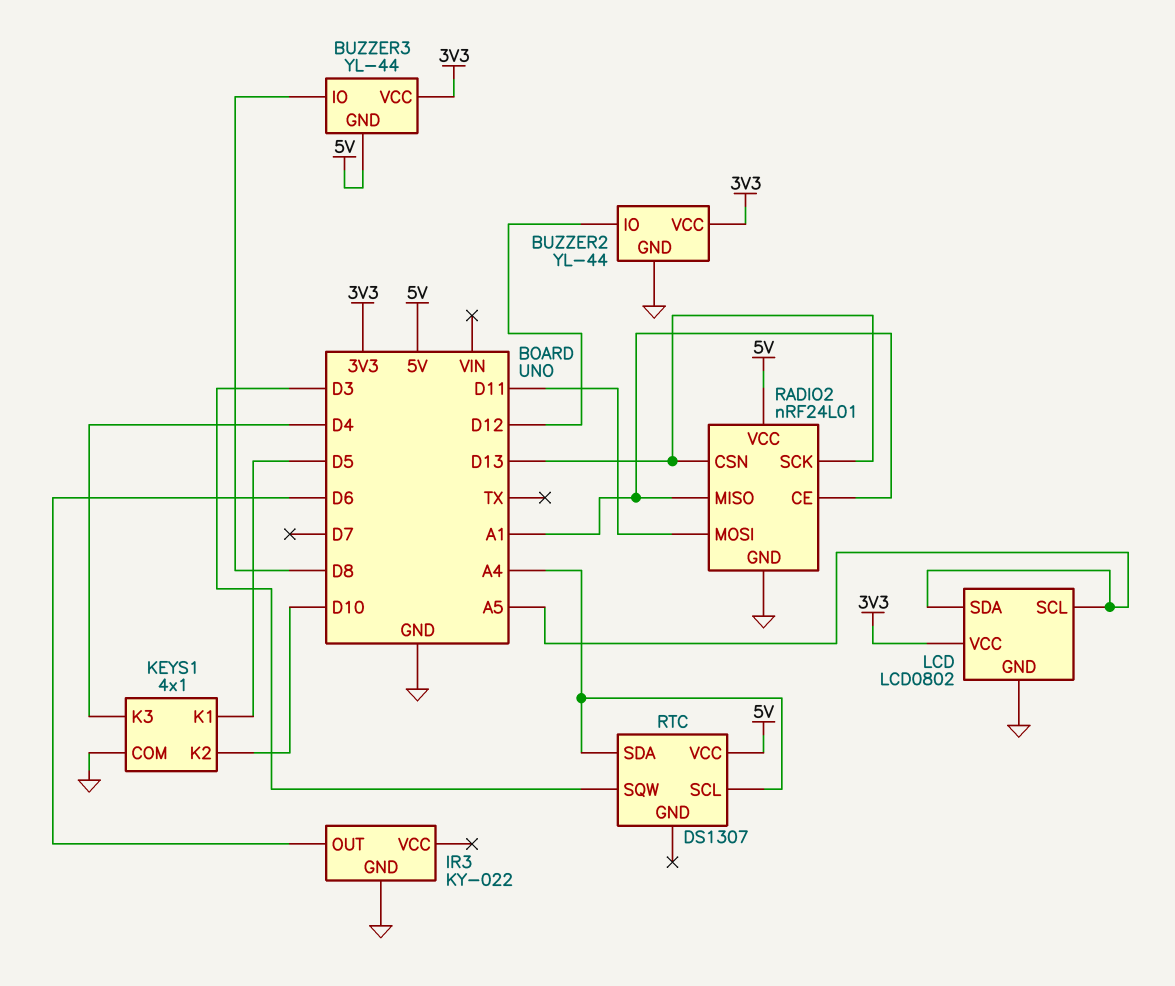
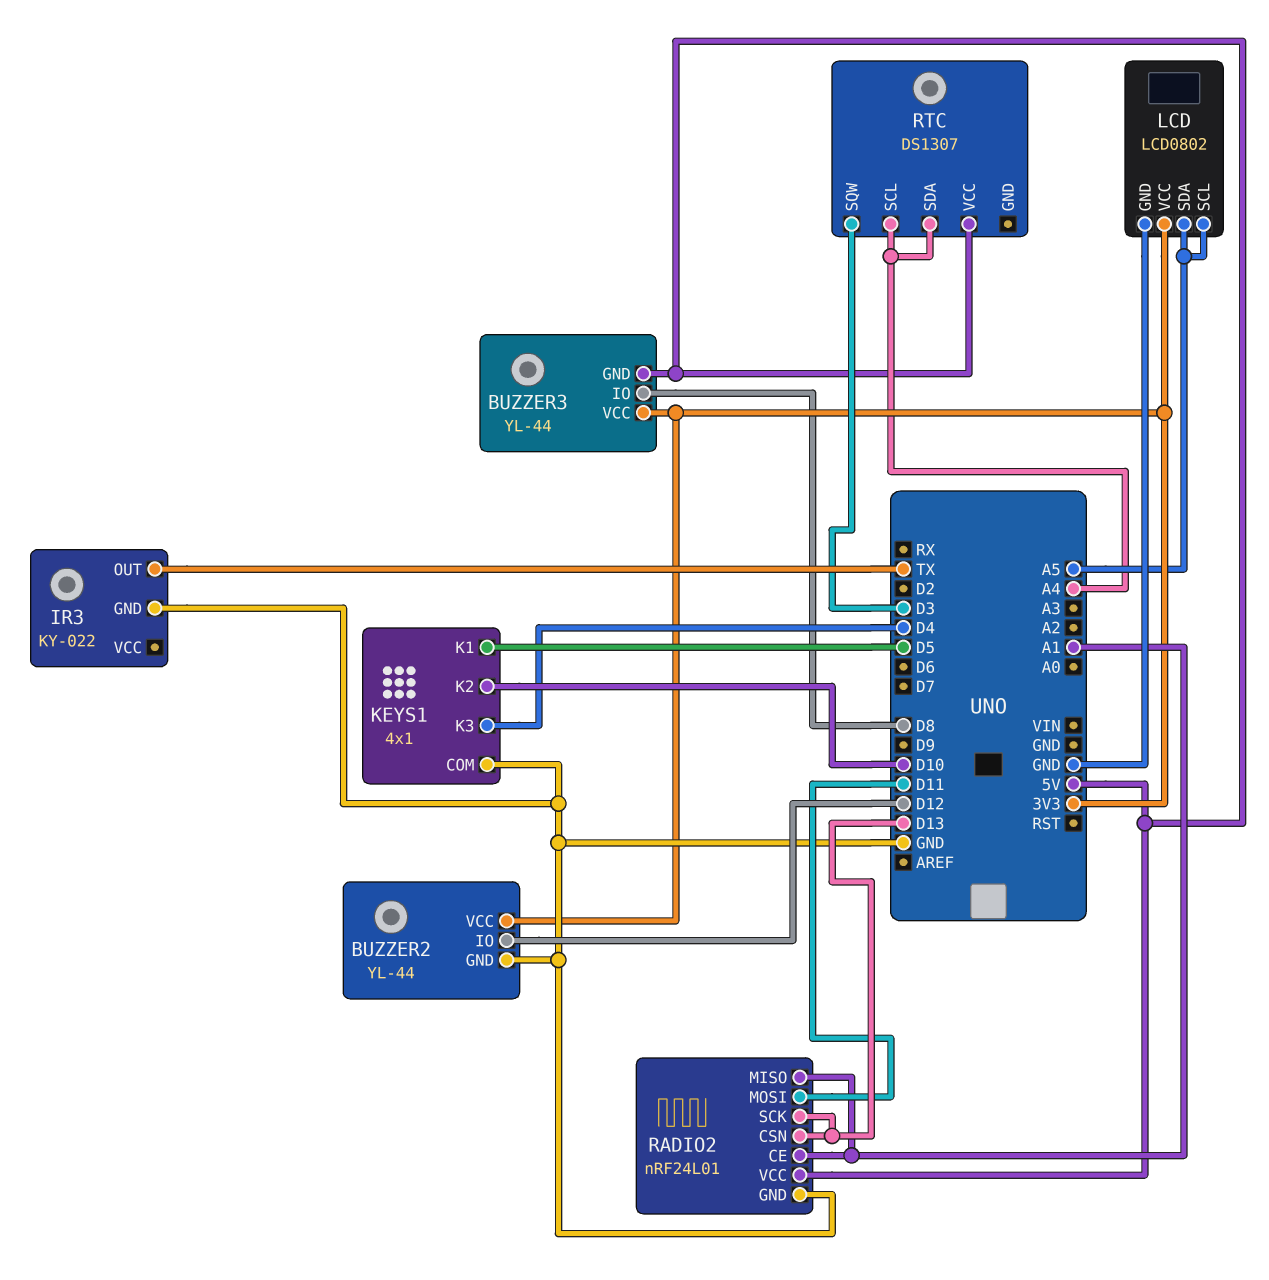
IR3 pin OUT: D6 -> TX

